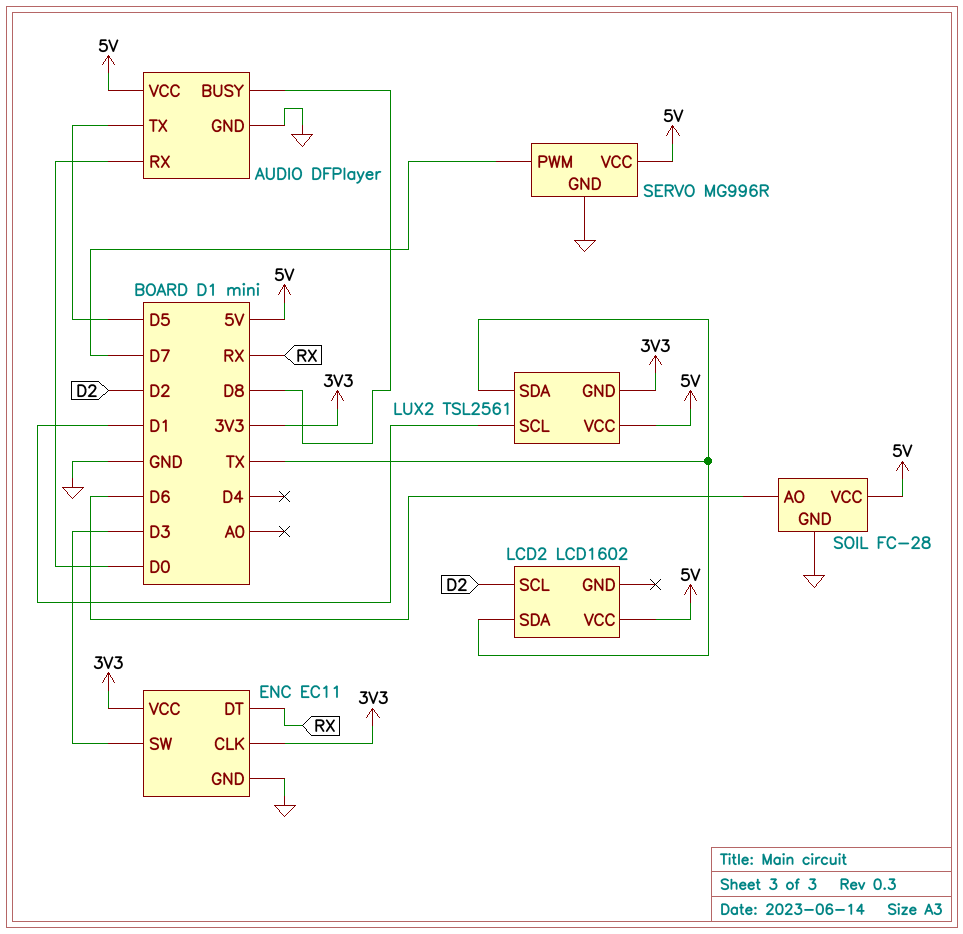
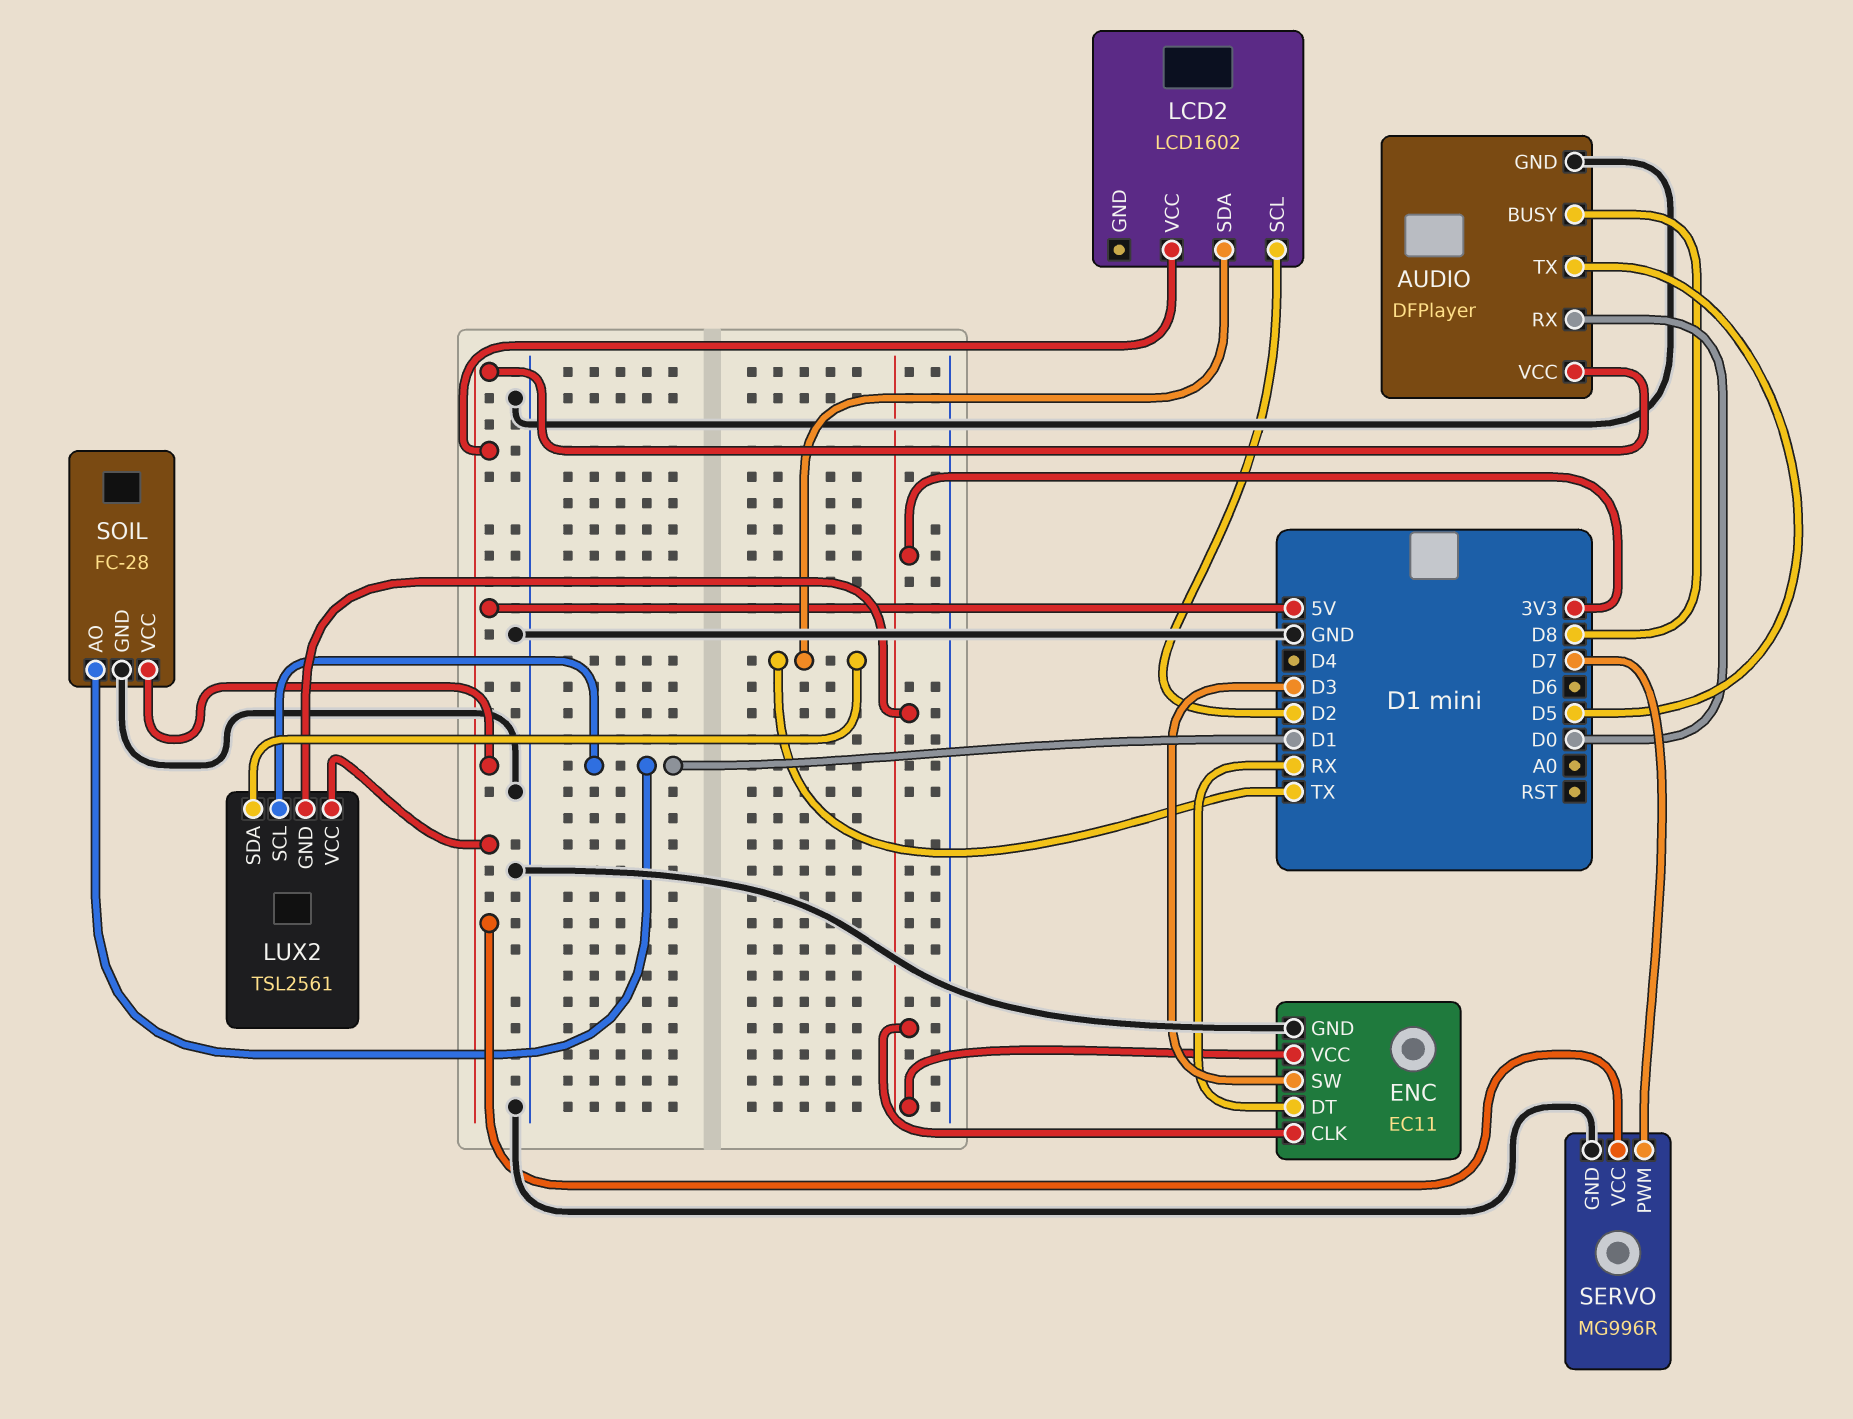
SOIL pin AO: D6 -> D1

